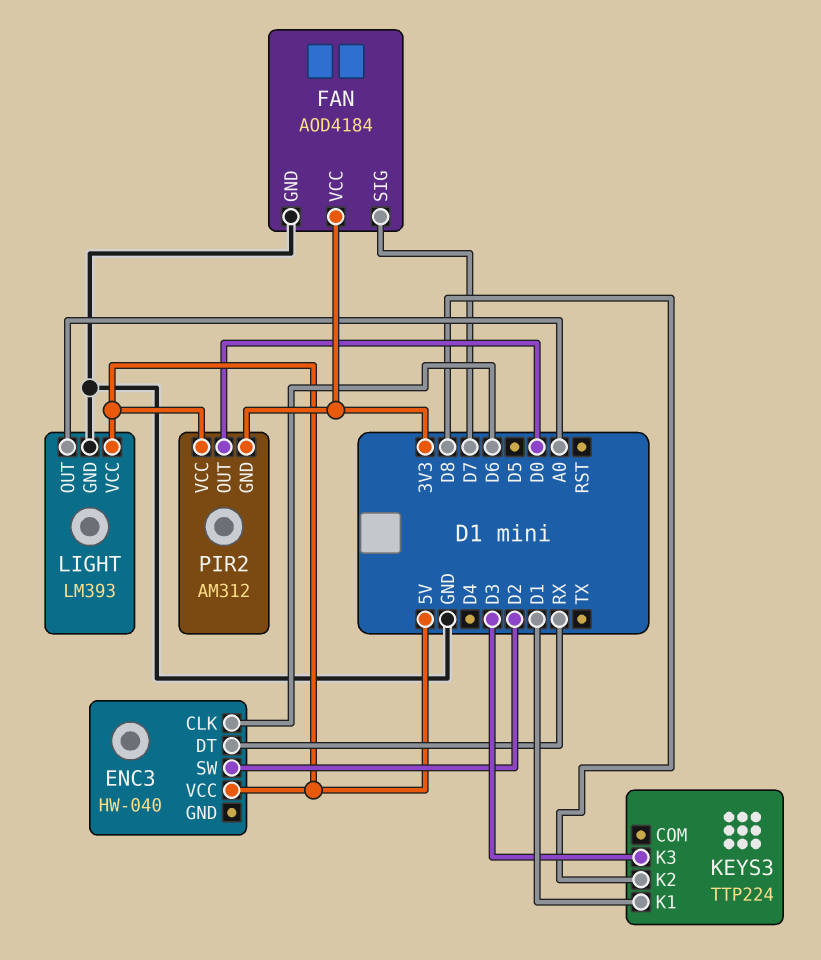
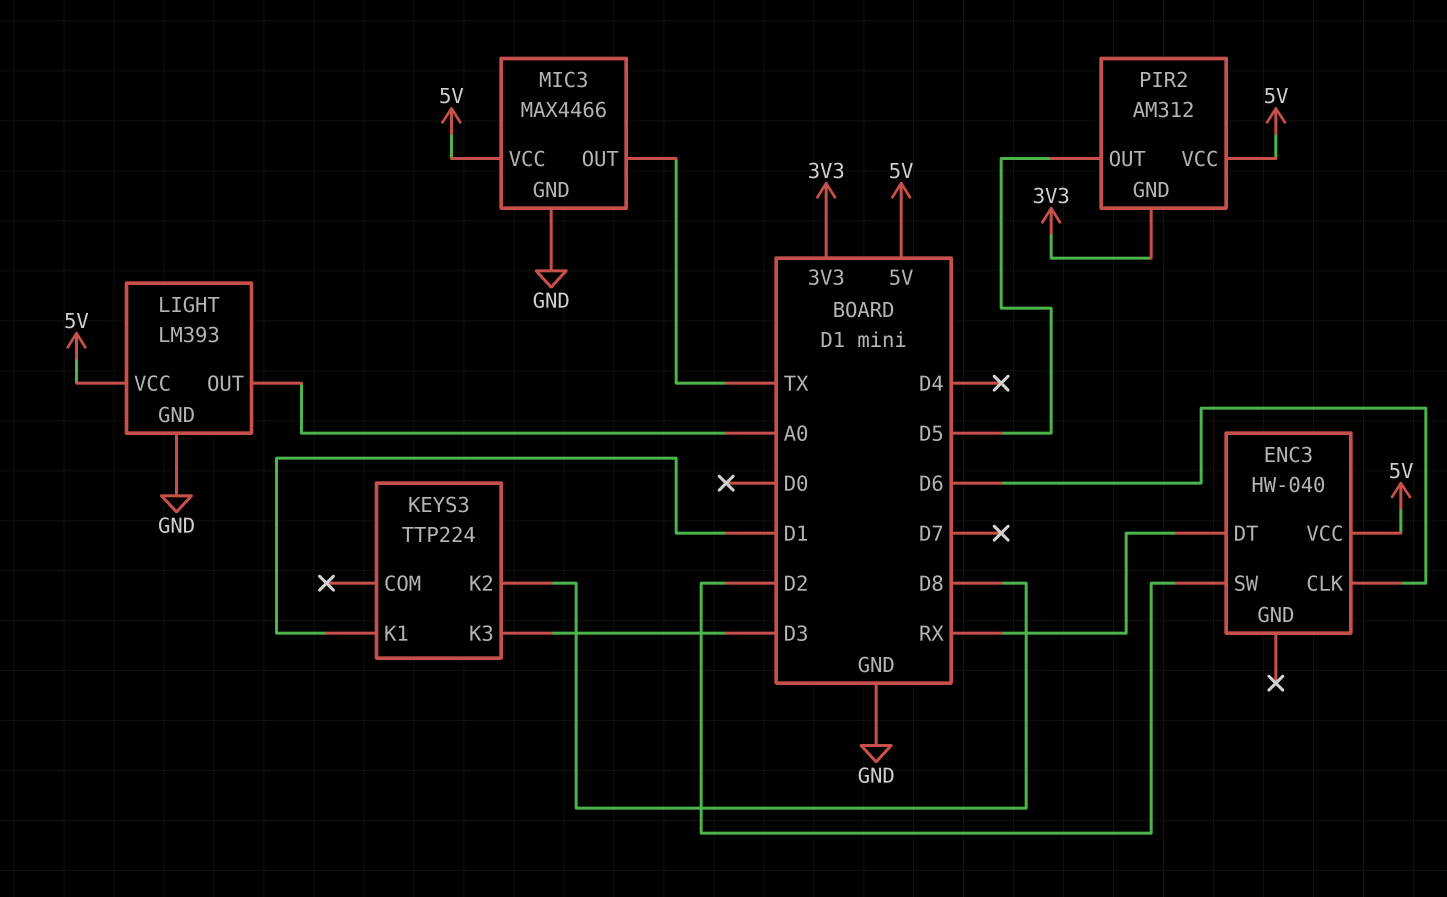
FAN: AOD4184 -> none
FAN pin GND: GND -> none
FAN pin SIG: D7 -> none
FAN pin VCC: 3V3 -> none
MIC3: none -> MAX4466
MIC3 pin GND: none -> GND
MIC3 pin OUT: none -> TX
MIC3 pin VCC: none -> 5V
PIR2 pin OUT: D0 -> D5

